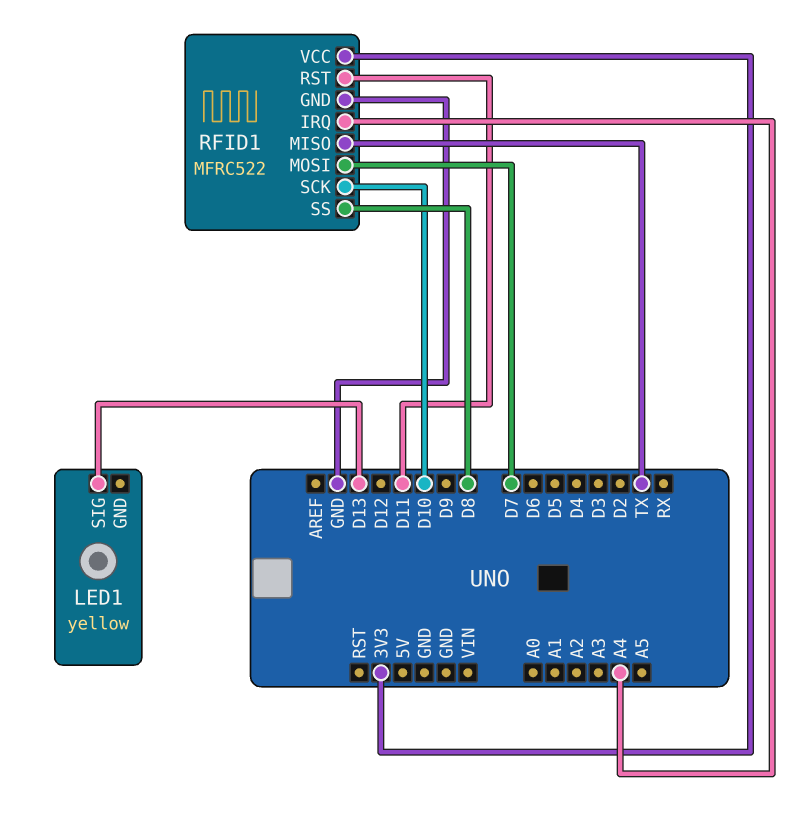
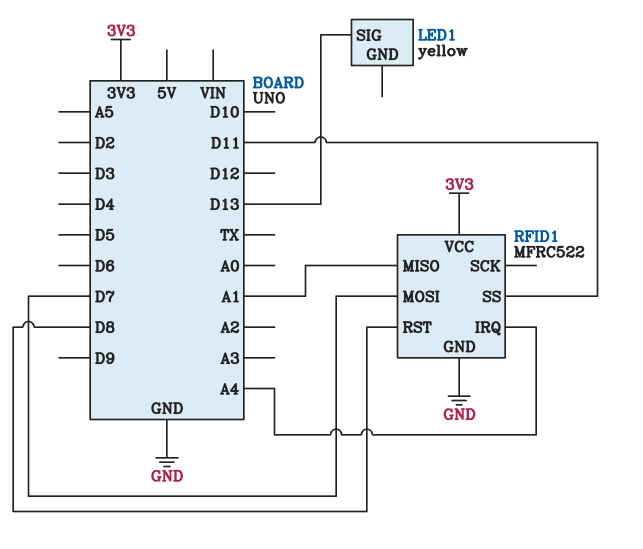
RFID1 pin MISO: TX -> A1
RFID1 pin RST: D11 -> D8
RFID1 pin SCK: D10 -> none
RFID1 pin SS: D8 -> D11

